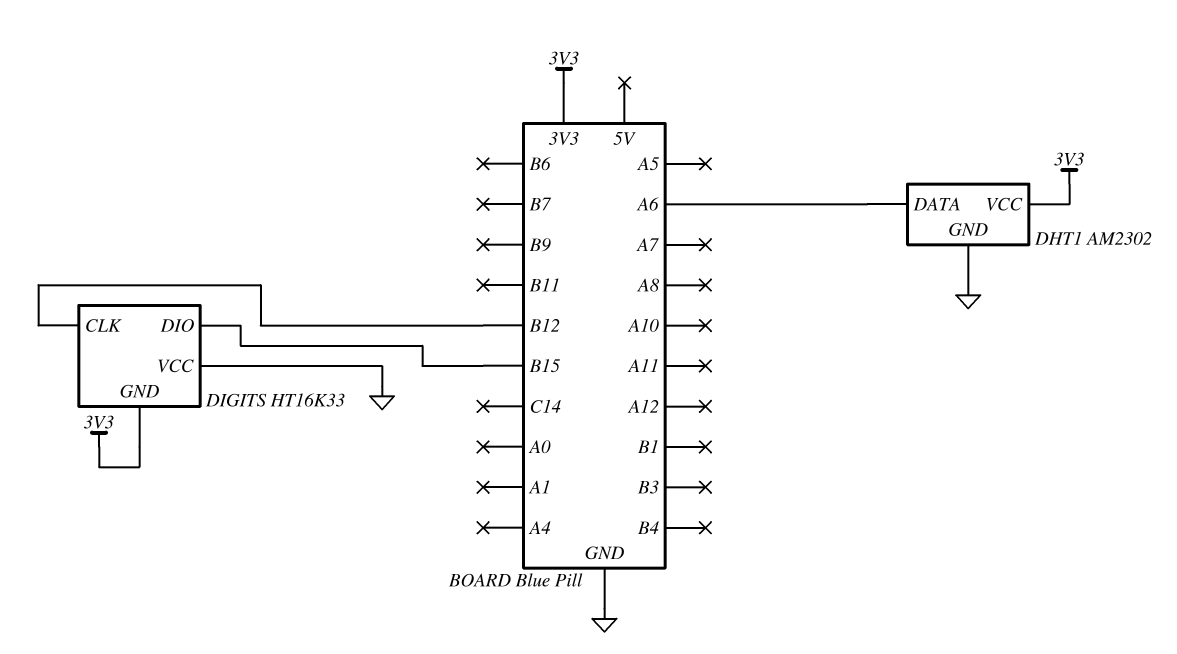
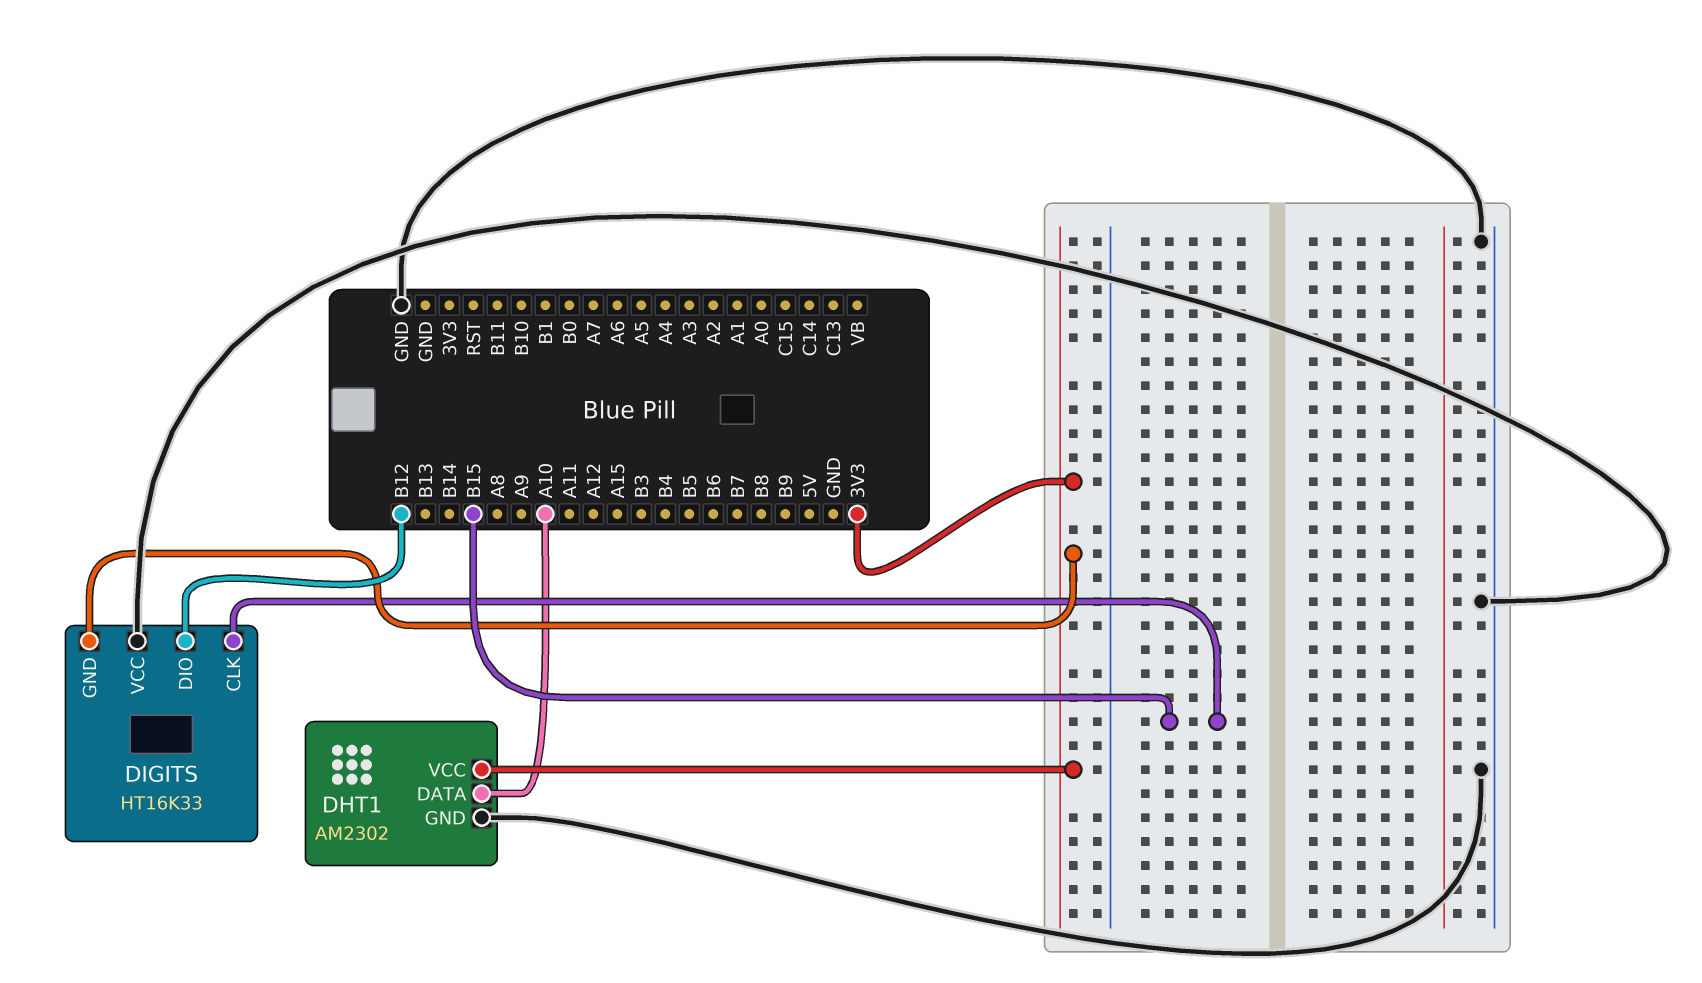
DHT1 pin DATA: A6 -> A10
DIGITS pin CLK: B12 -> B15
DIGITS pin DIO: B15 -> B12

